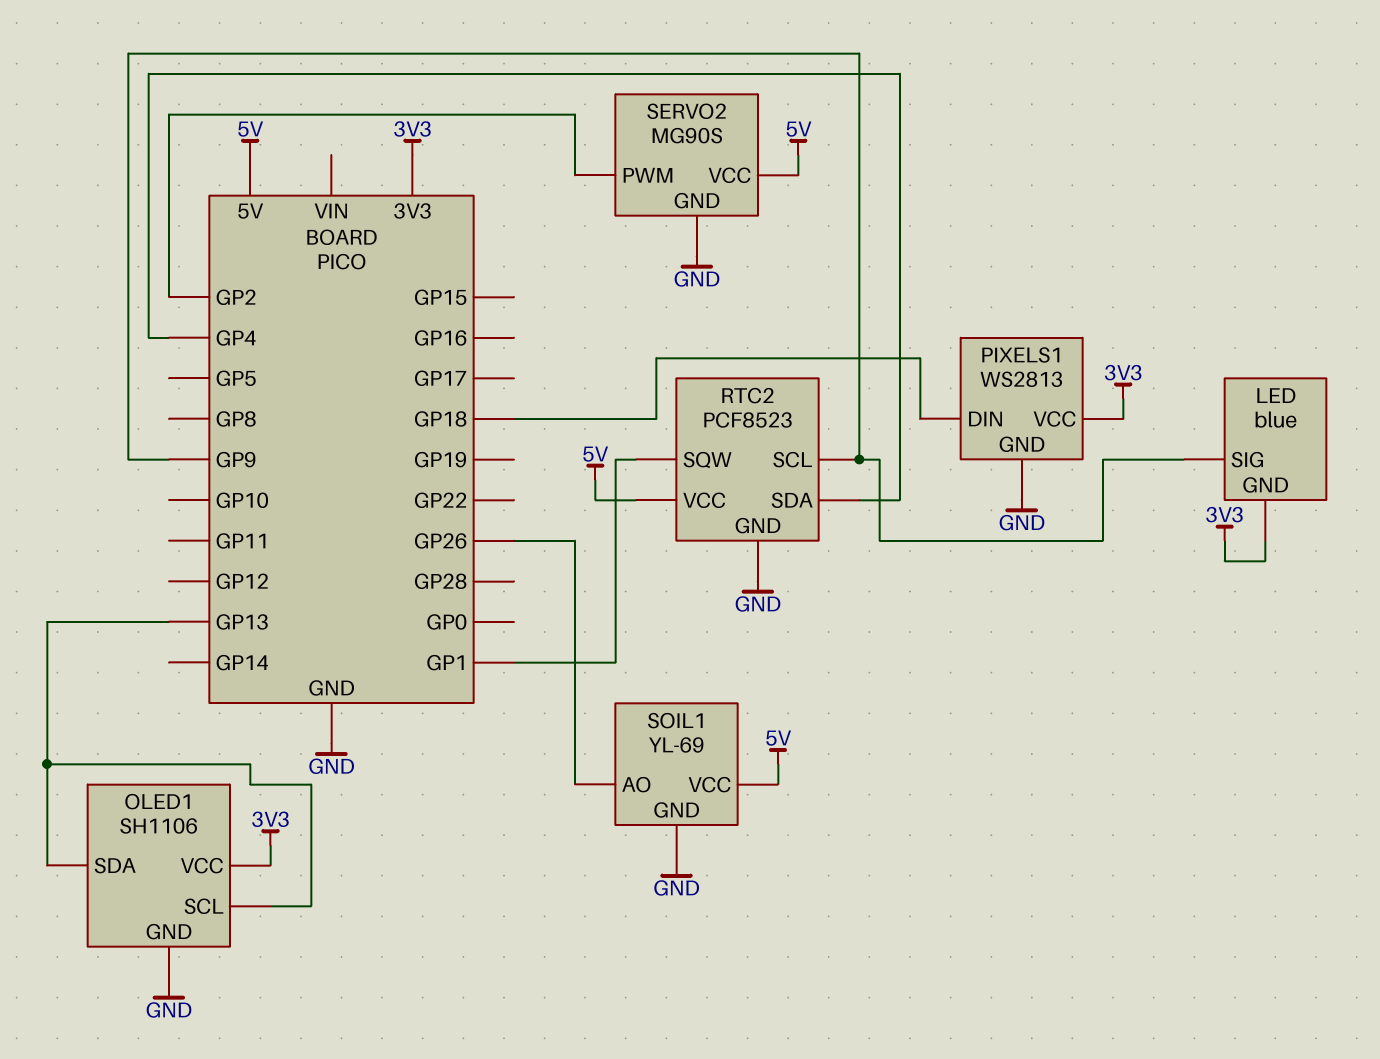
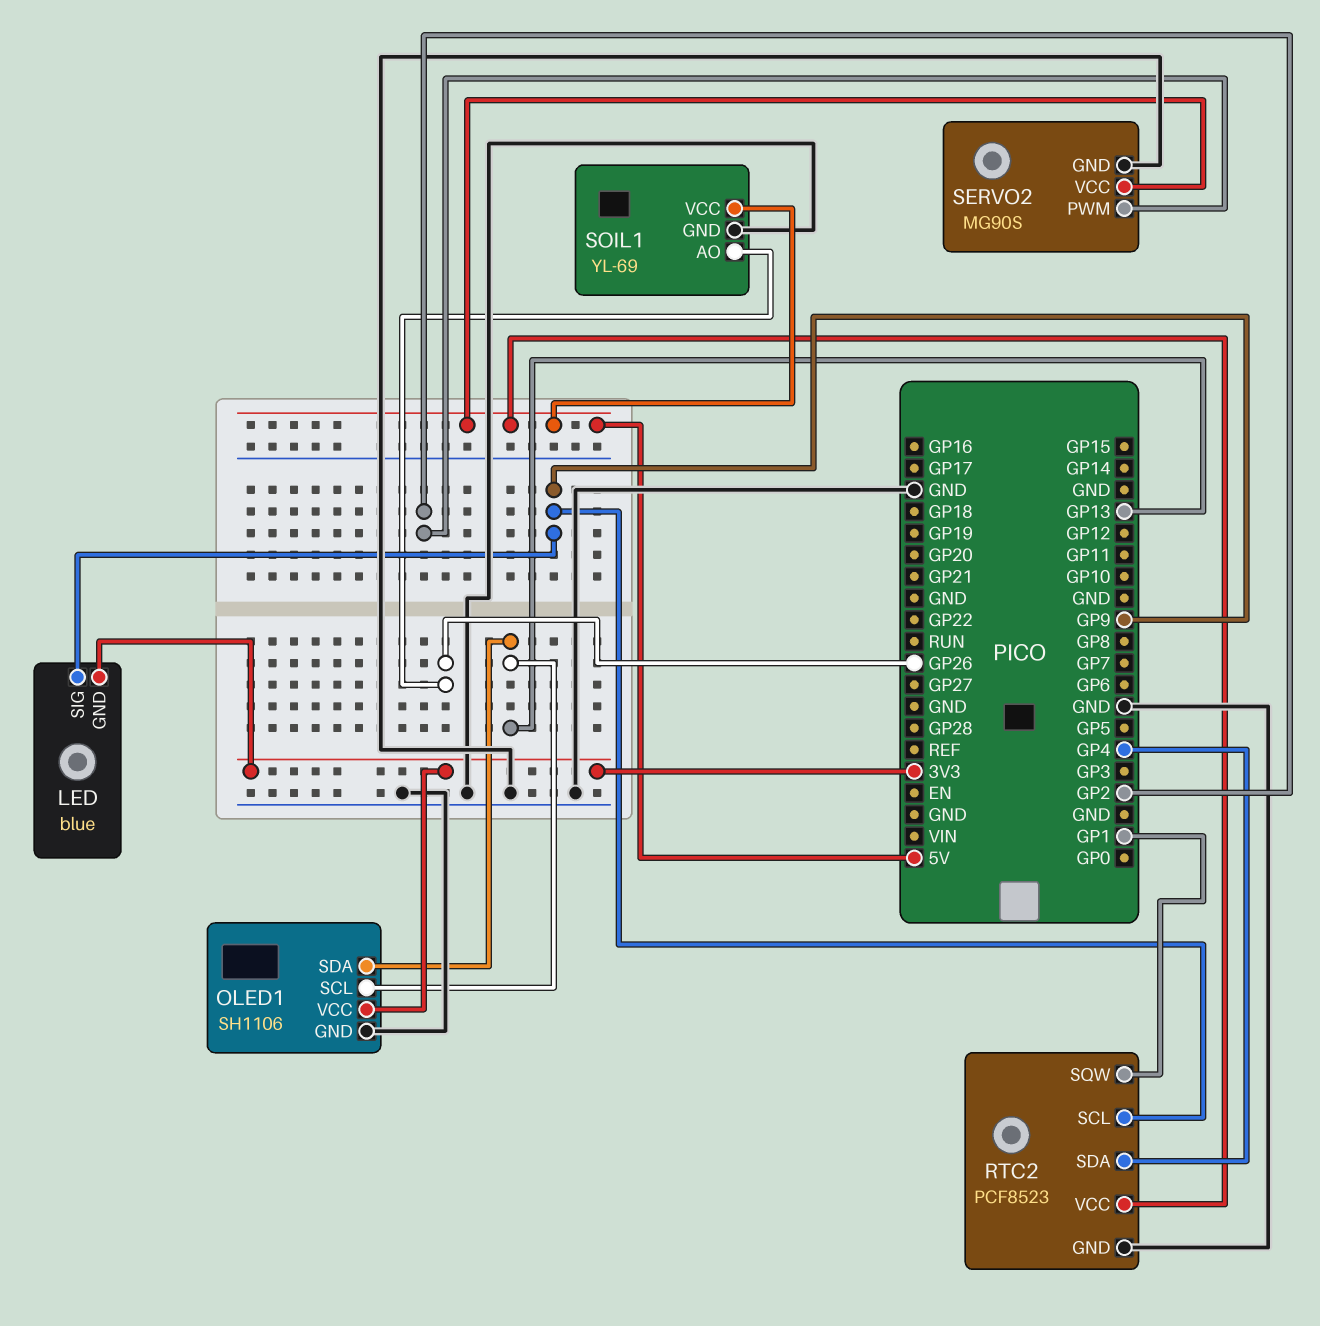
PIXELS1: WS2813 -> none
PIXELS1 pin DIN: GP18 -> none
PIXELS1 pin GND: GND -> none
PIXELS1 pin VCC: 3V3 -> none

